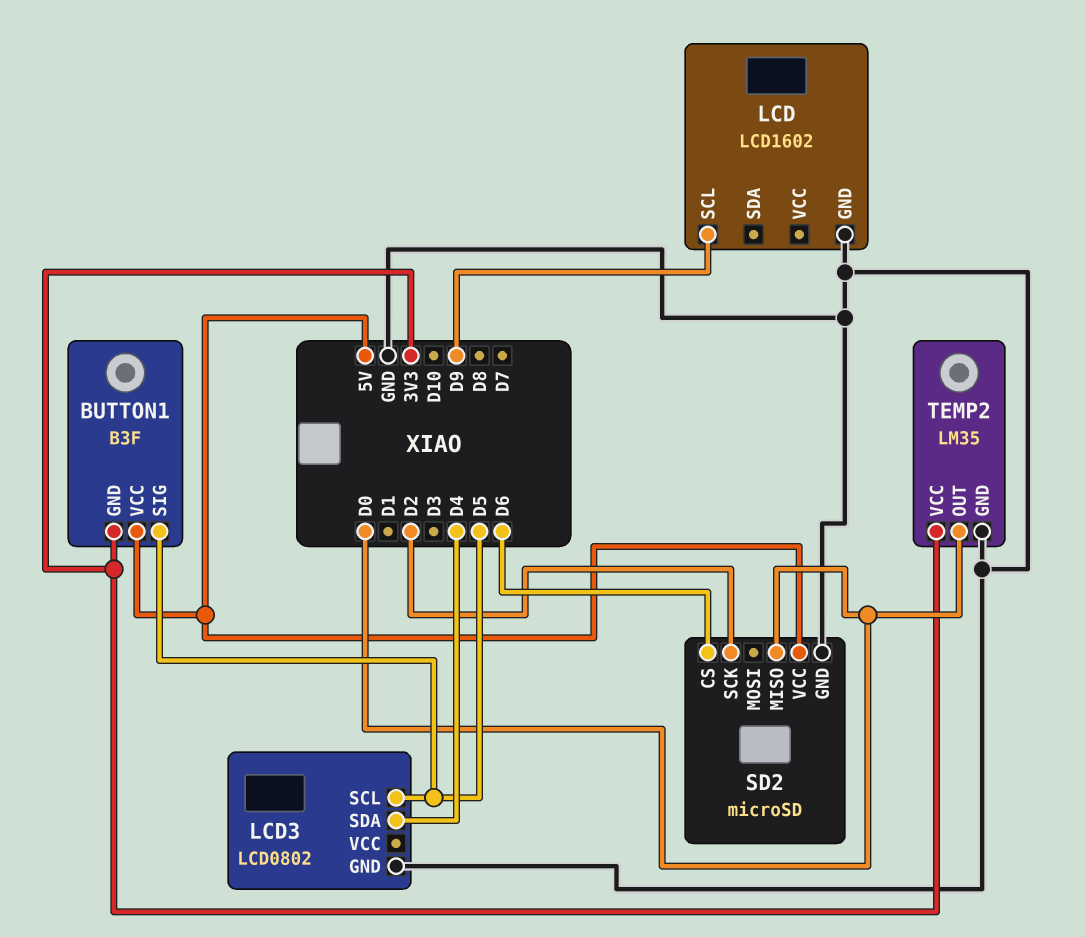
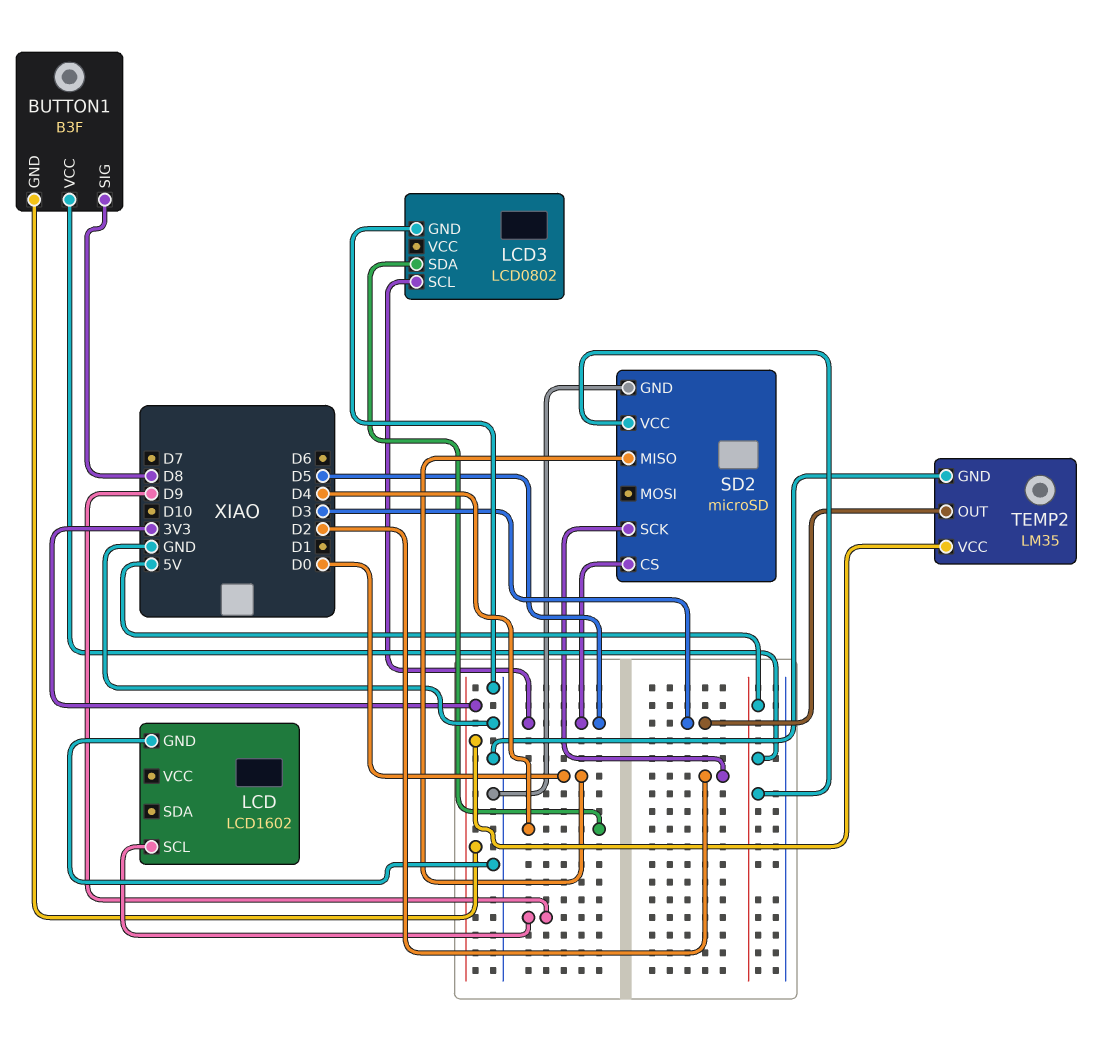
BUTTON1 pin SIG: D5 -> D8
SD2 pin CS: D6 -> D5
TEMP2 pin OUT: D0 -> D3

